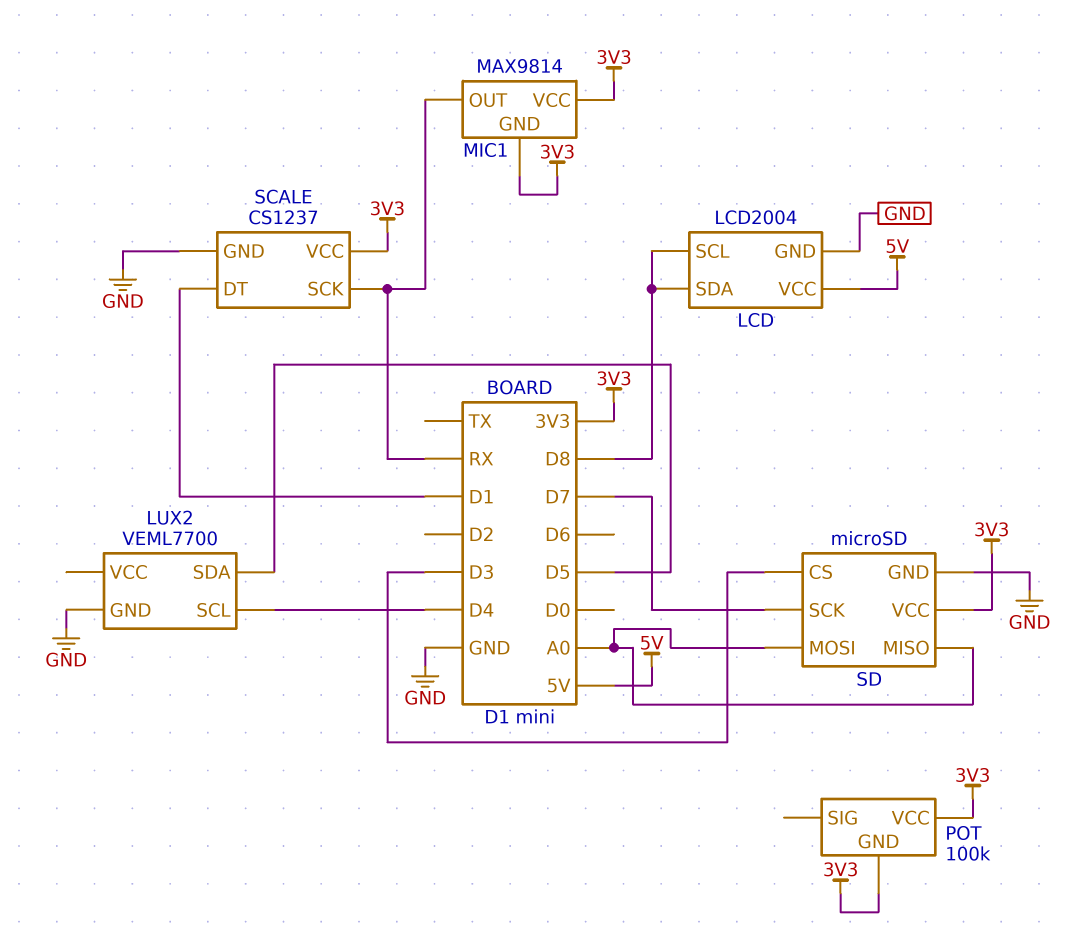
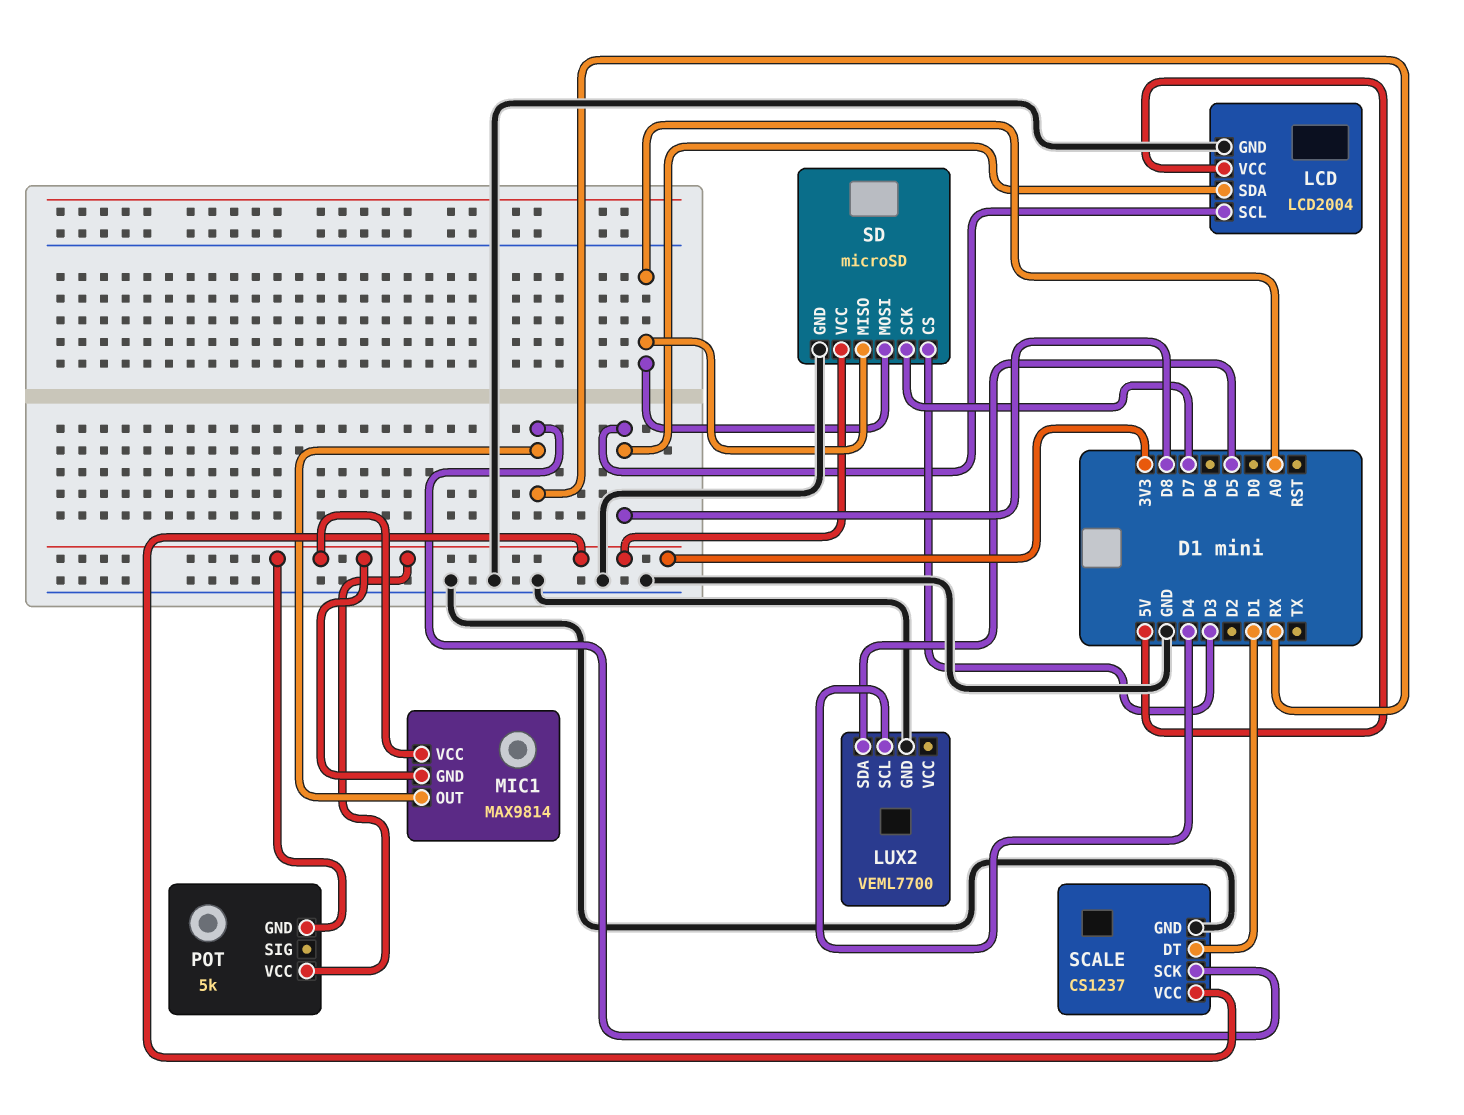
POT: 100k -> 5k

